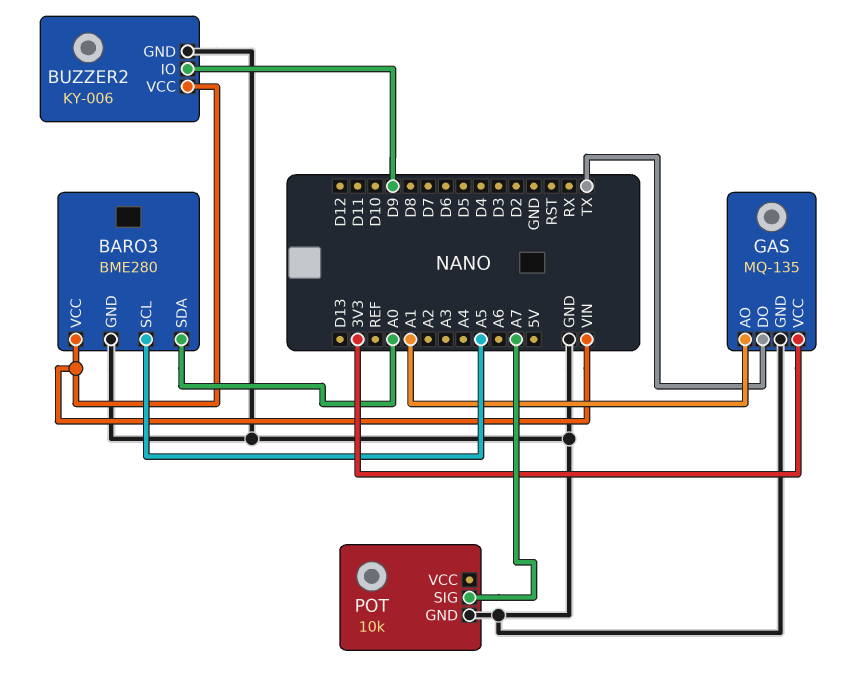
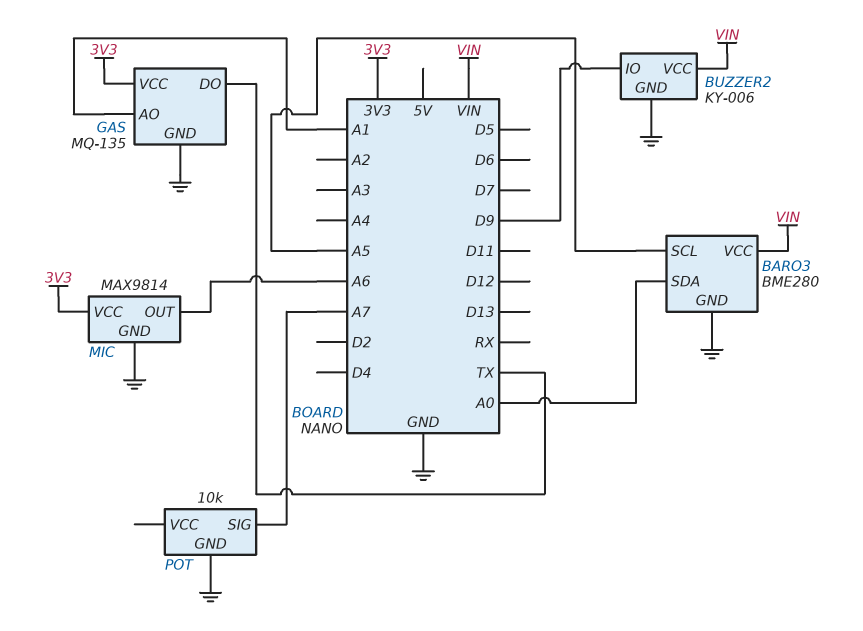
MIC: none -> MAX9814
MIC pin GND: none -> GND
MIC pin OUT: none -> A6
MIC pin VCC: none -> 3V3

